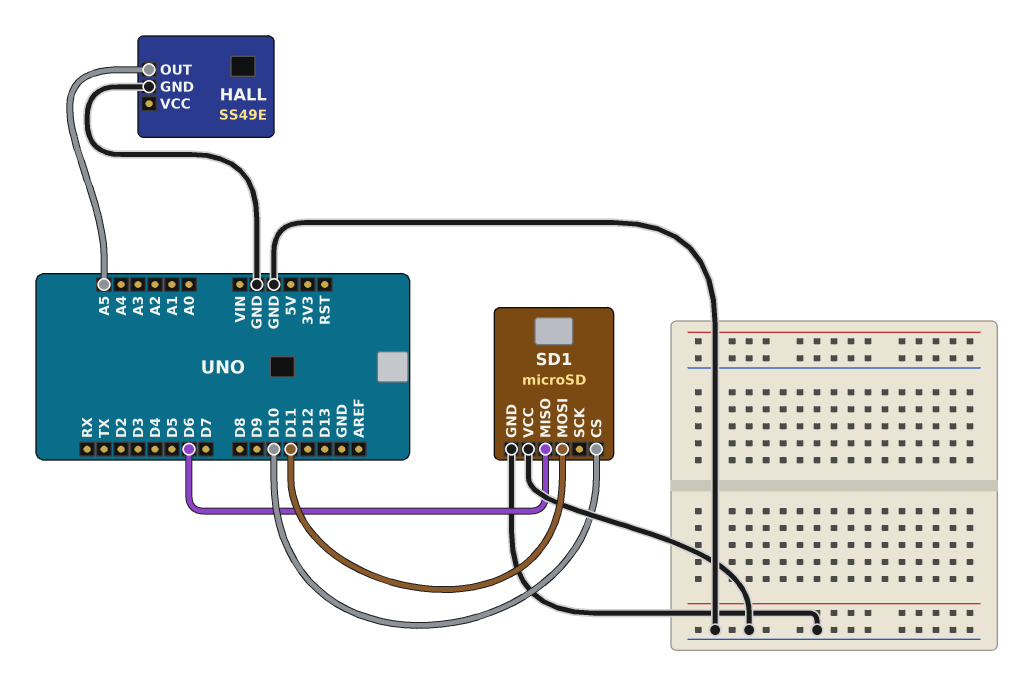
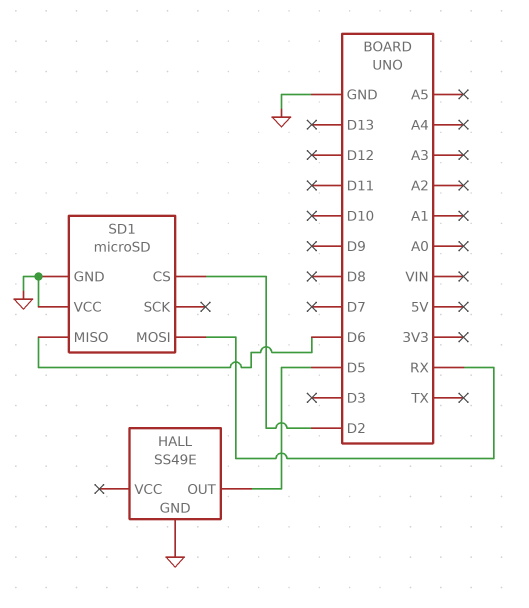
HALL pin OUT: A5 -> D5
SD1 pin CS: D10 -> D2
SD1 pin MOSI: D11 -> RX

